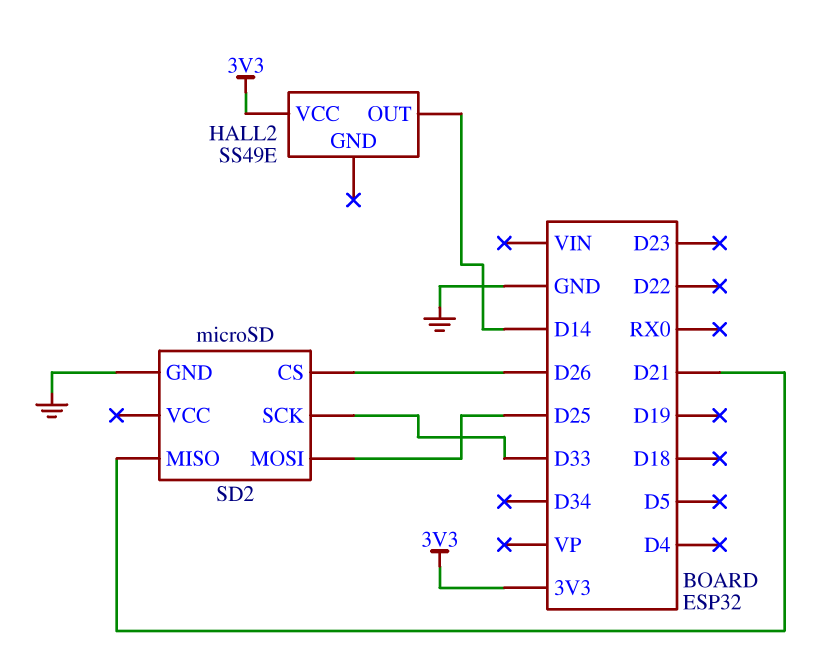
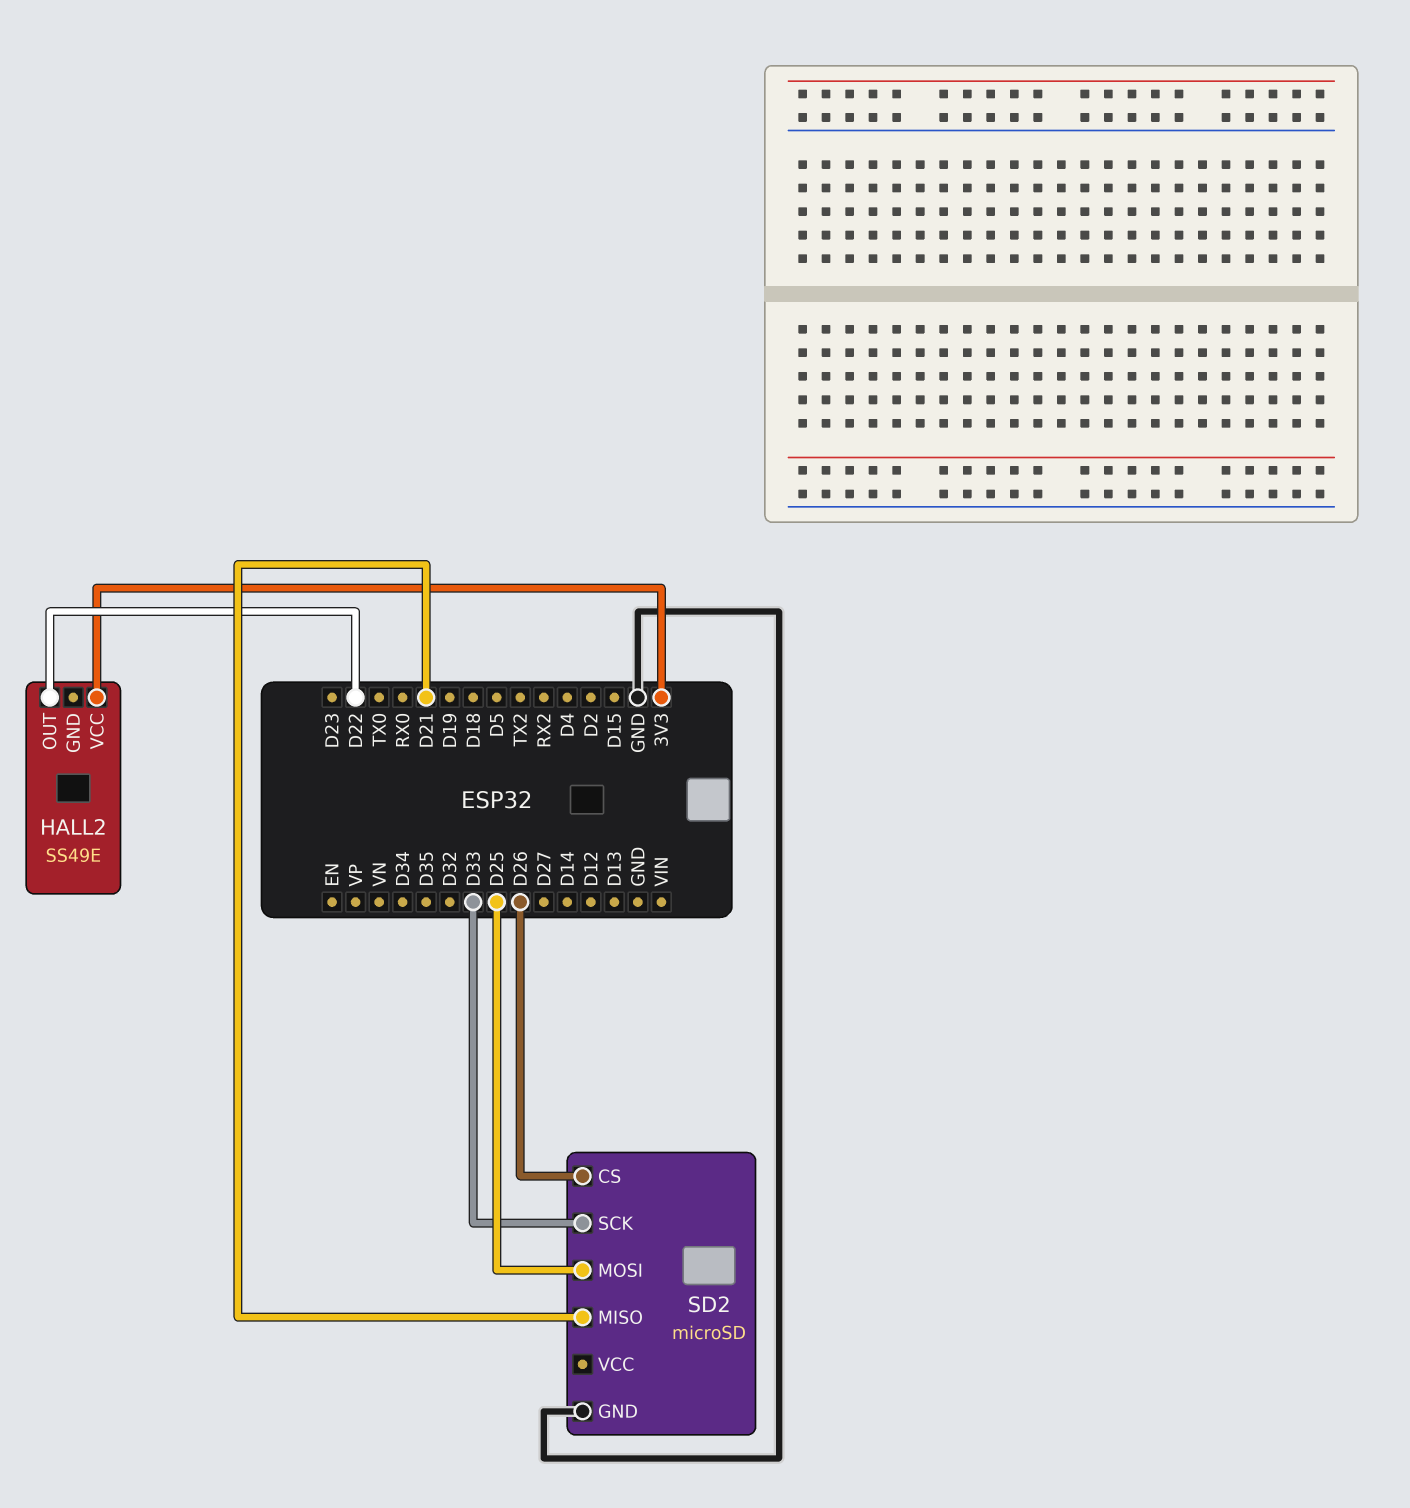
HALL2 pin OUT: D14 -> D22

